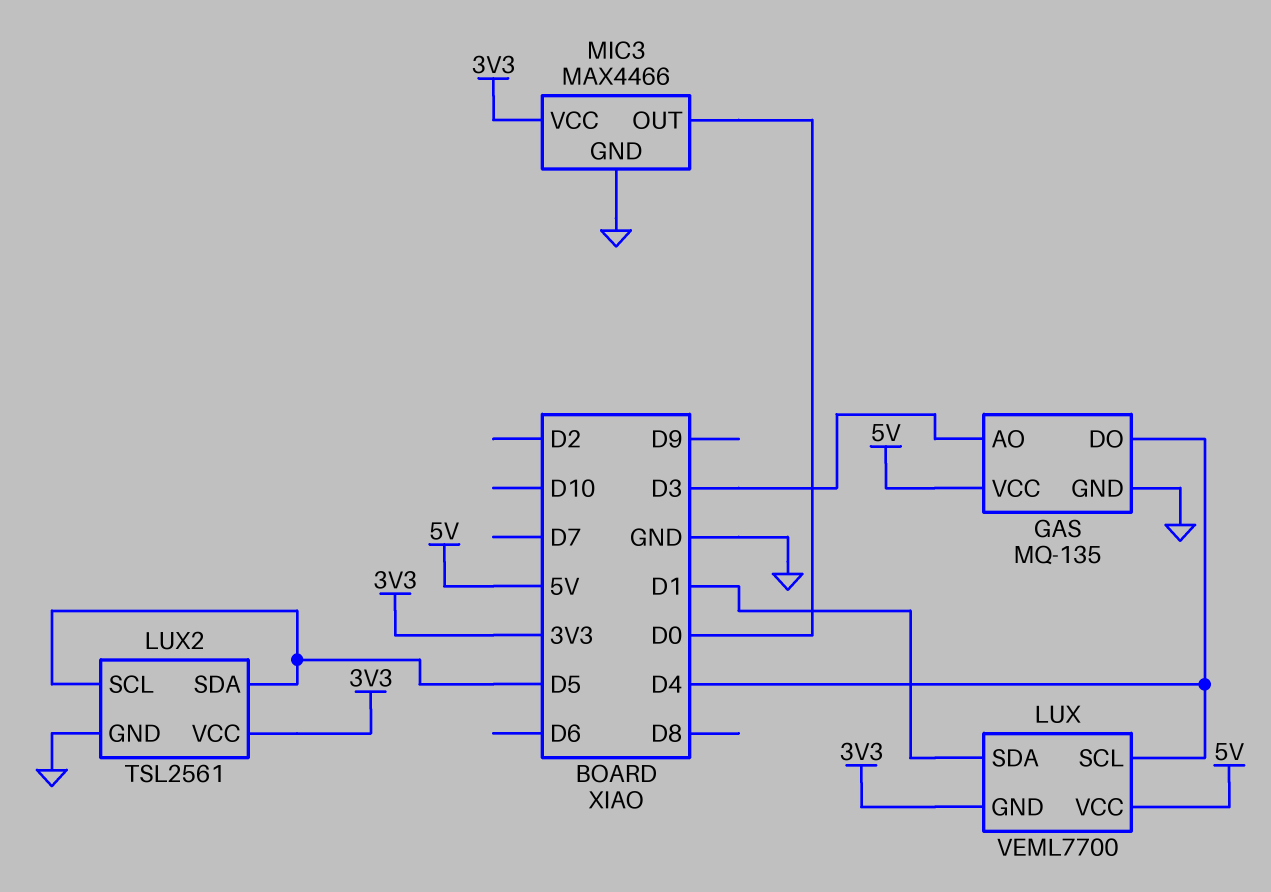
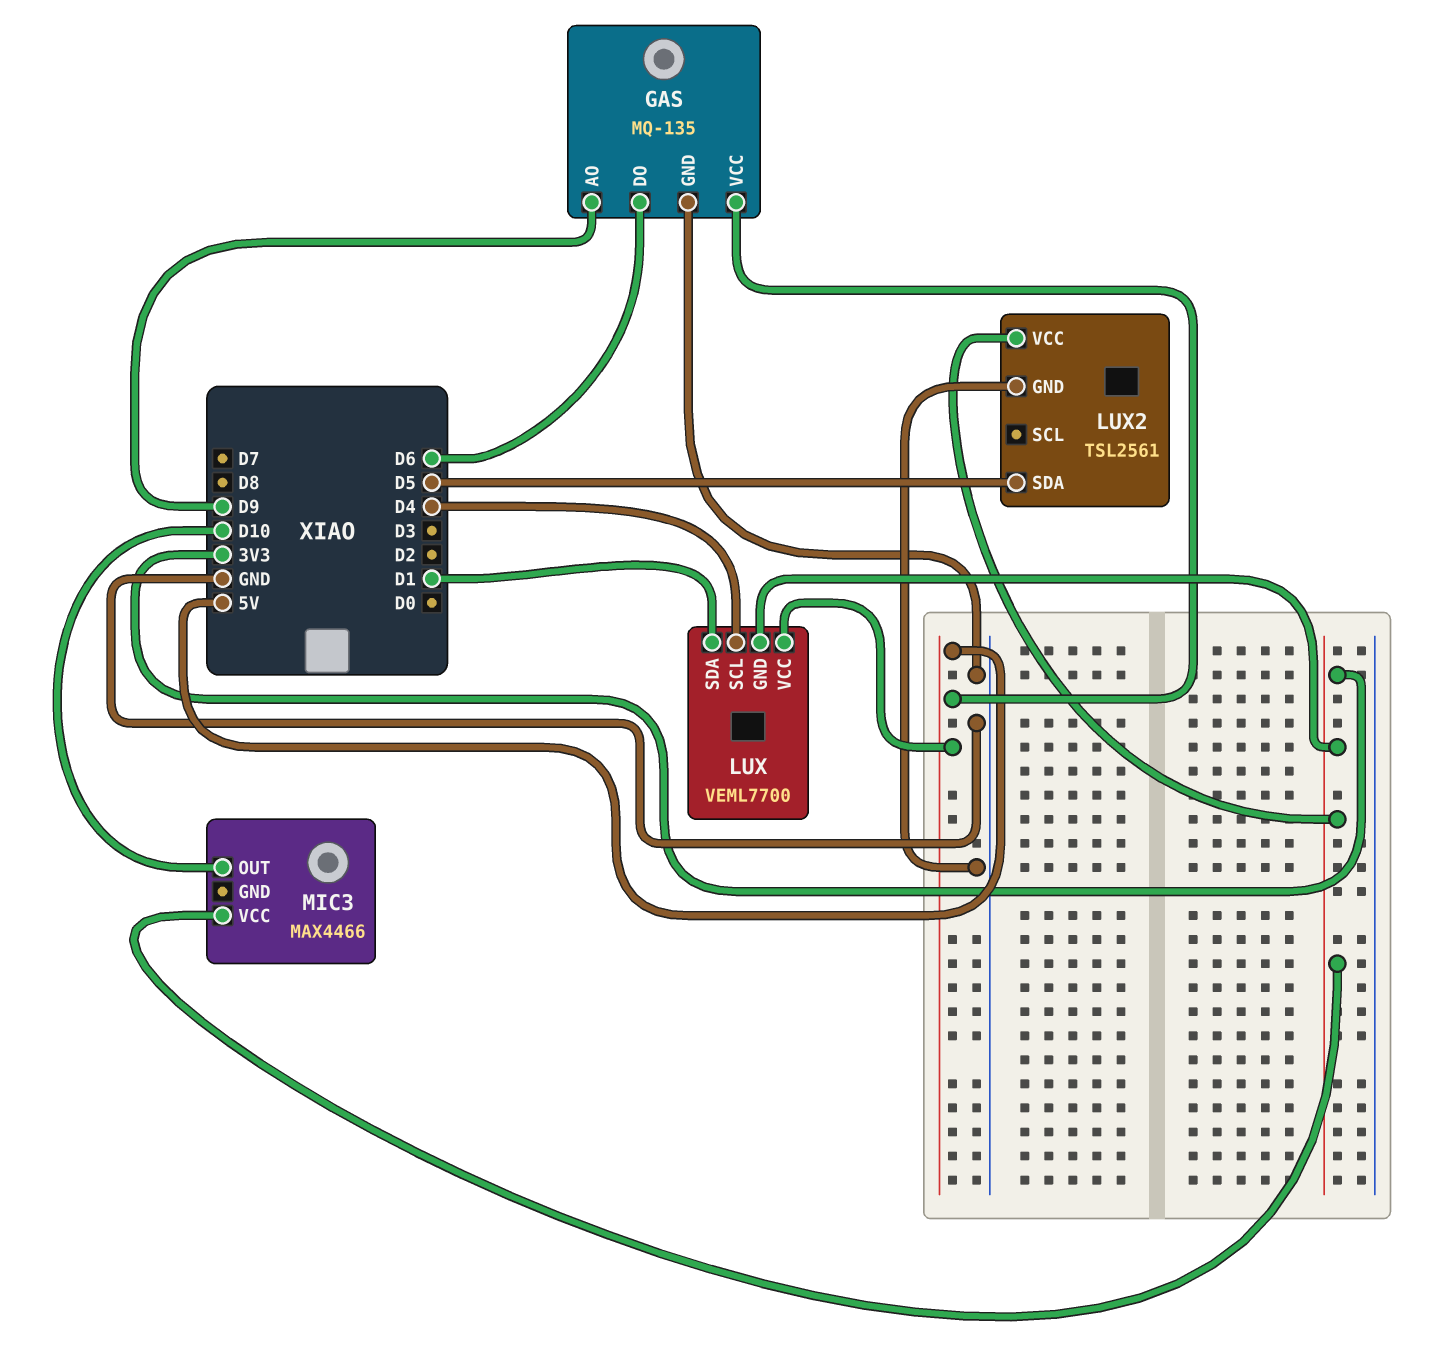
GAS pin AO: D3 -> D9
GAS pin DO: D4 -> D6
LUX2 pin SCL: D5 -> none
MIC3 pin GND: GND -> none
MIC3 pin OUT: D0 -> D10

